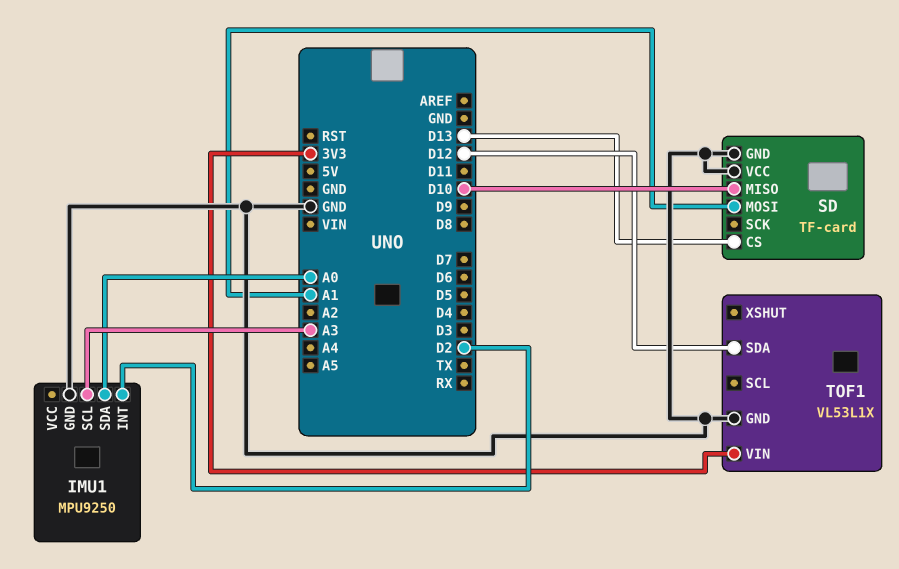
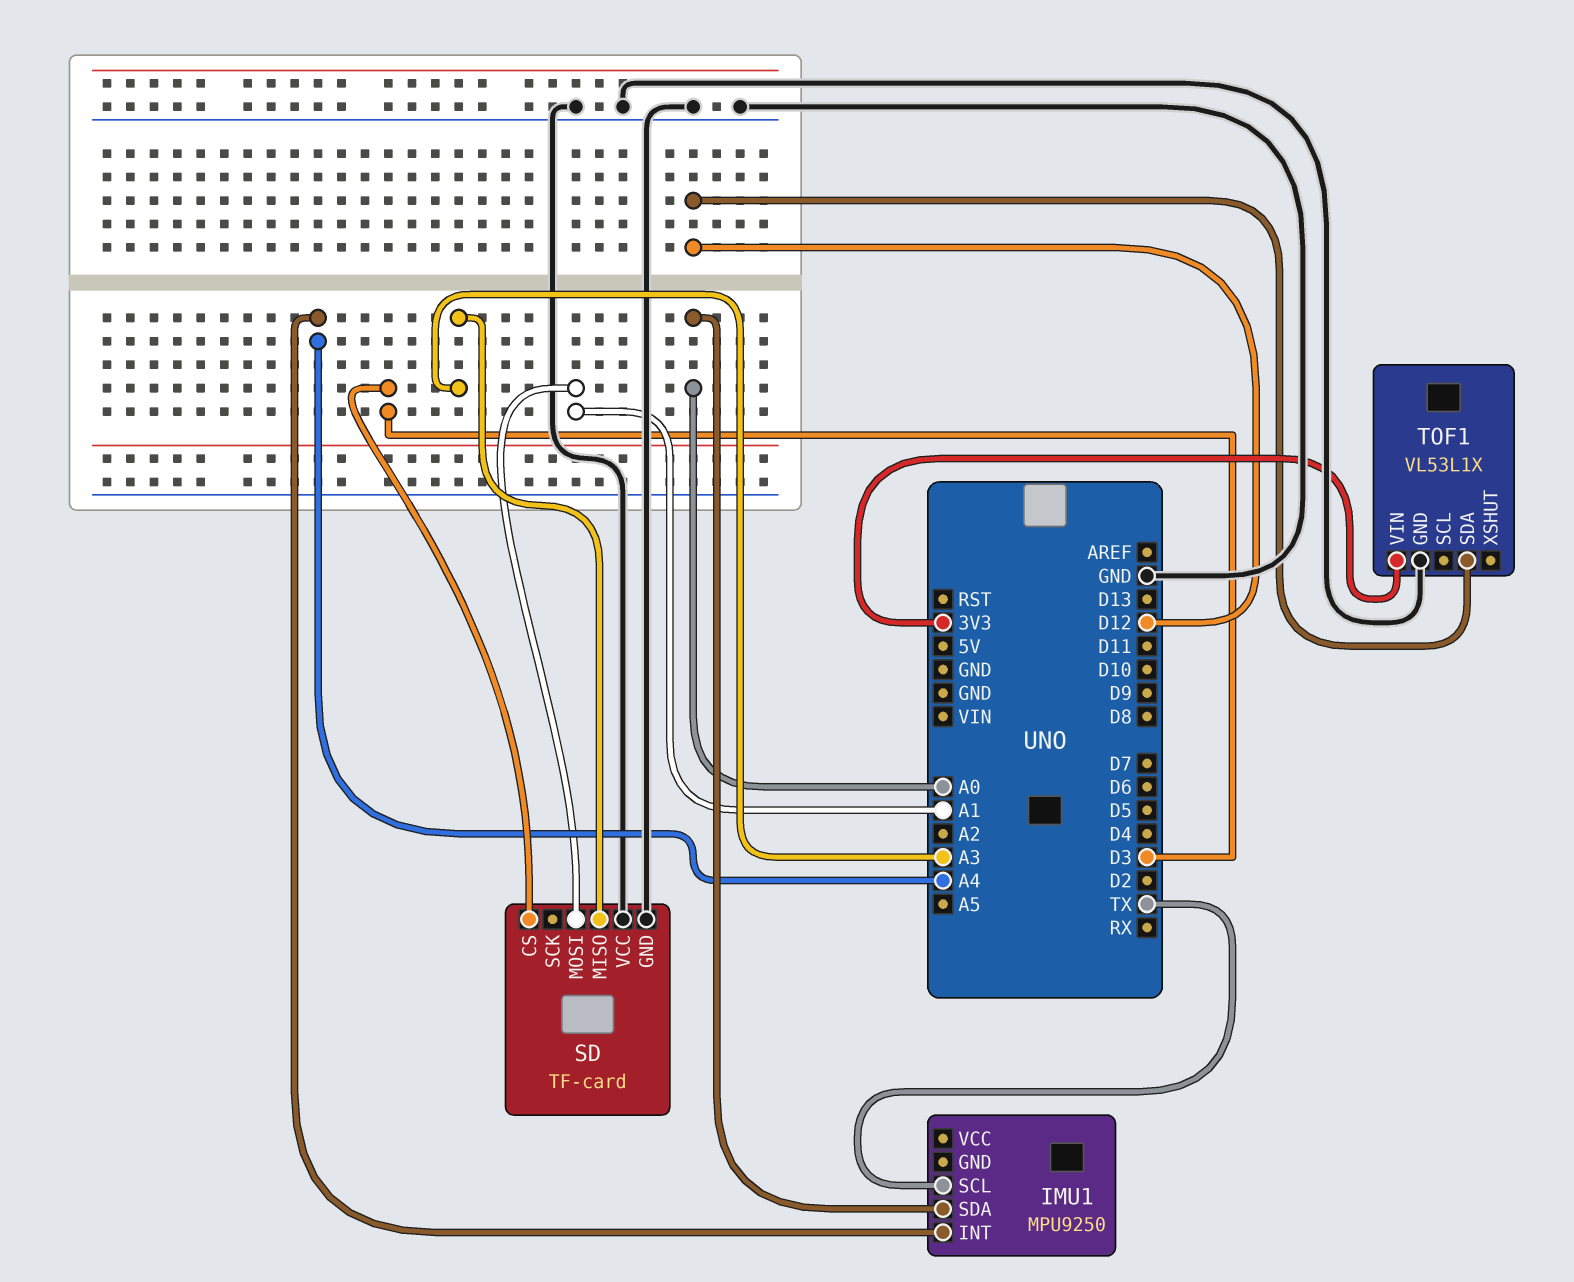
IMU1 pin GND: GND -> none
IMU1 pin INT: D2 -> A4
IMU1 pin SCL: A3 -> TX
SD pin CS: D13 -> D3
SD pin MISO: D10 -> A3

